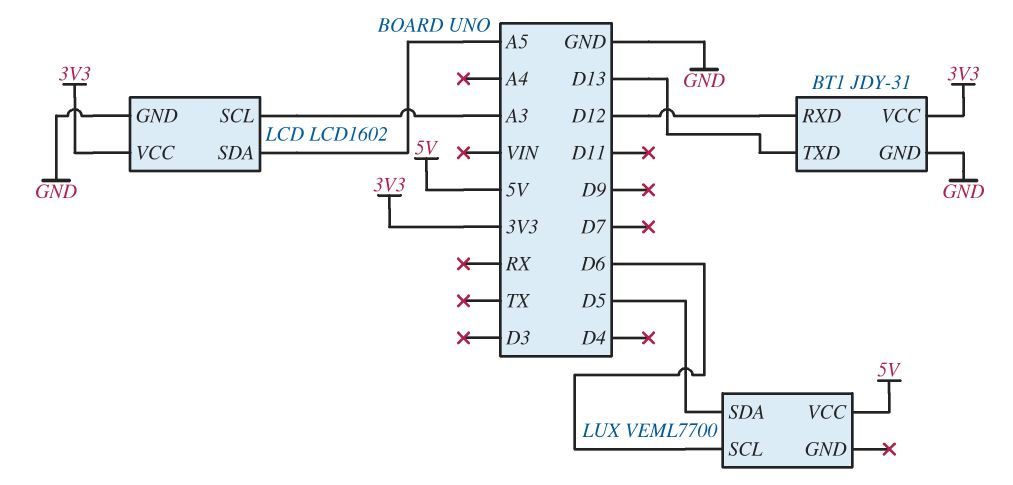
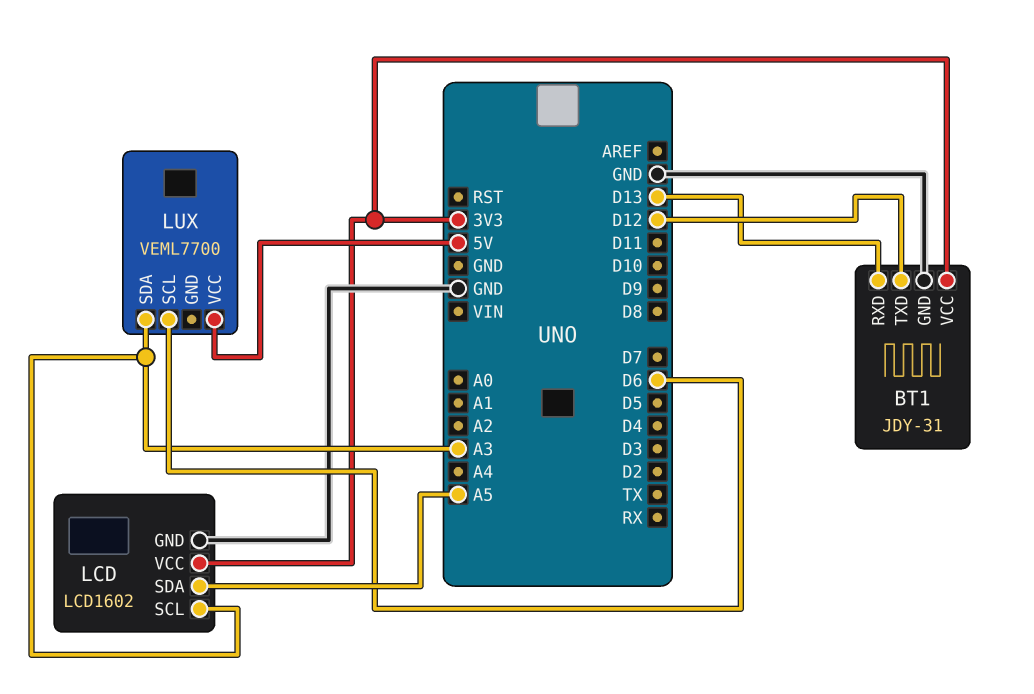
BT1 pin RXD: D12 -> D13
BT1 pin TXD: D13 -> D12
LUX pin SDA: D5 -> A3

